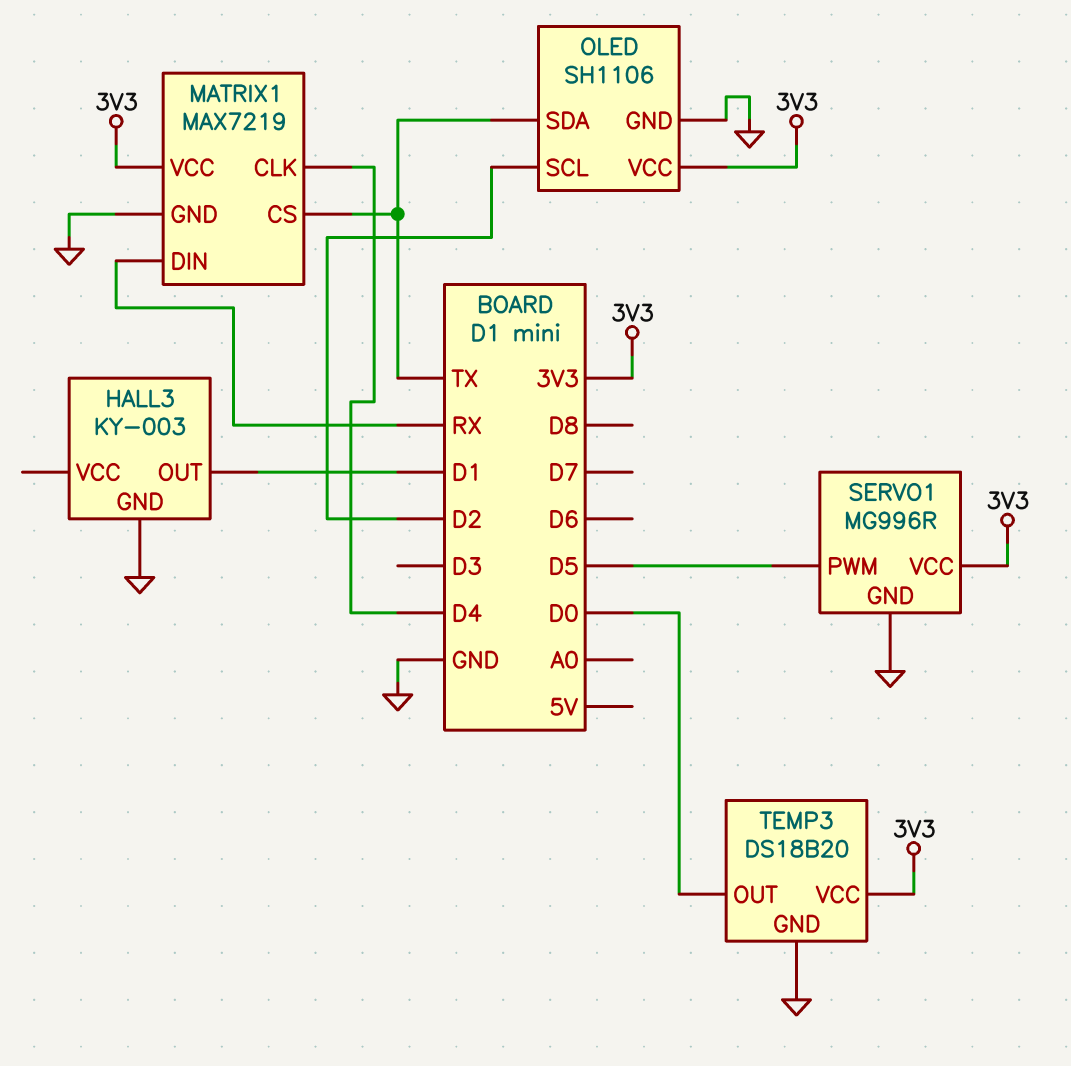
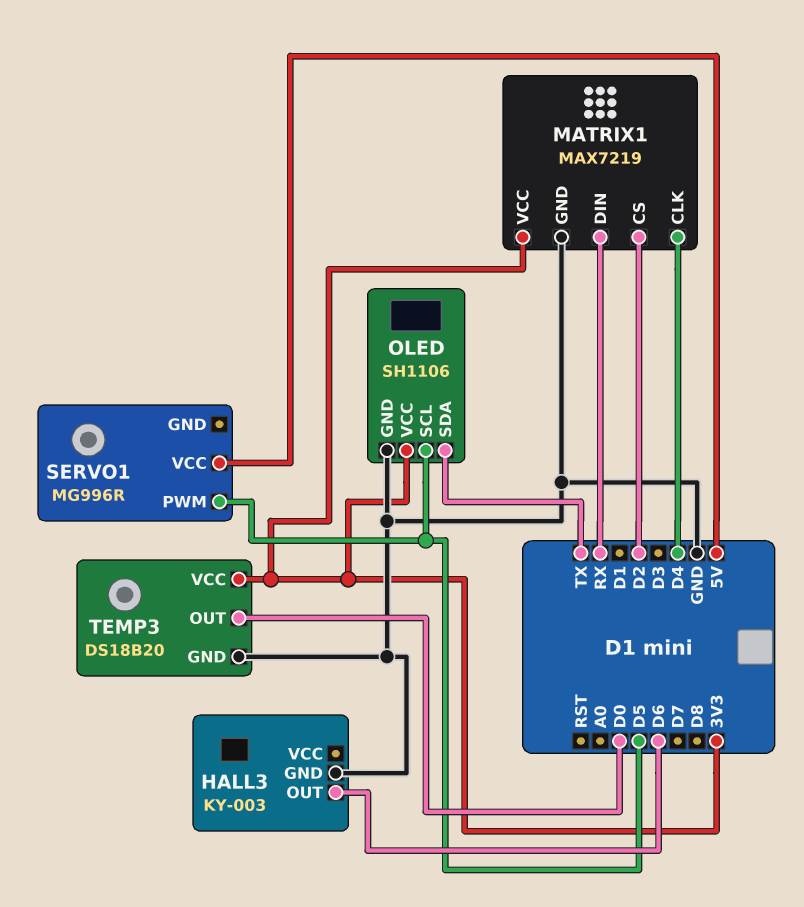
HALL3 pin OUT: D1 -> D6
MATRIX1 pin CS: TX -> D2
OLED pin SCL: D2 -> D5
SERVO1 pin GND: GND -> none
SERVO1 pin VCC: 3V3 -> 5V

